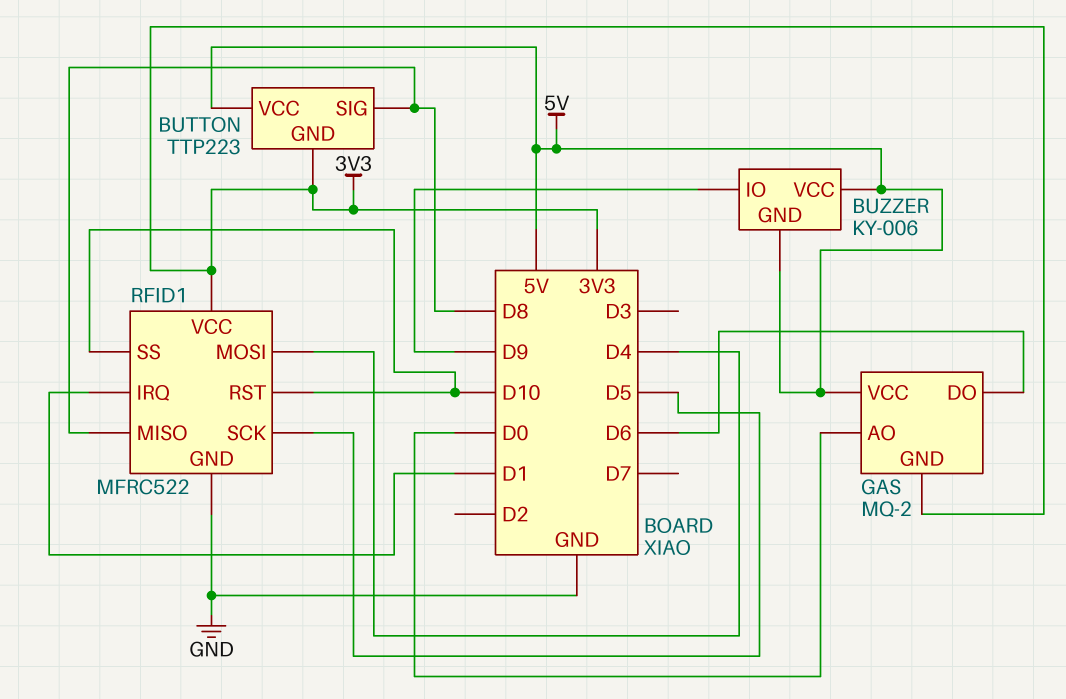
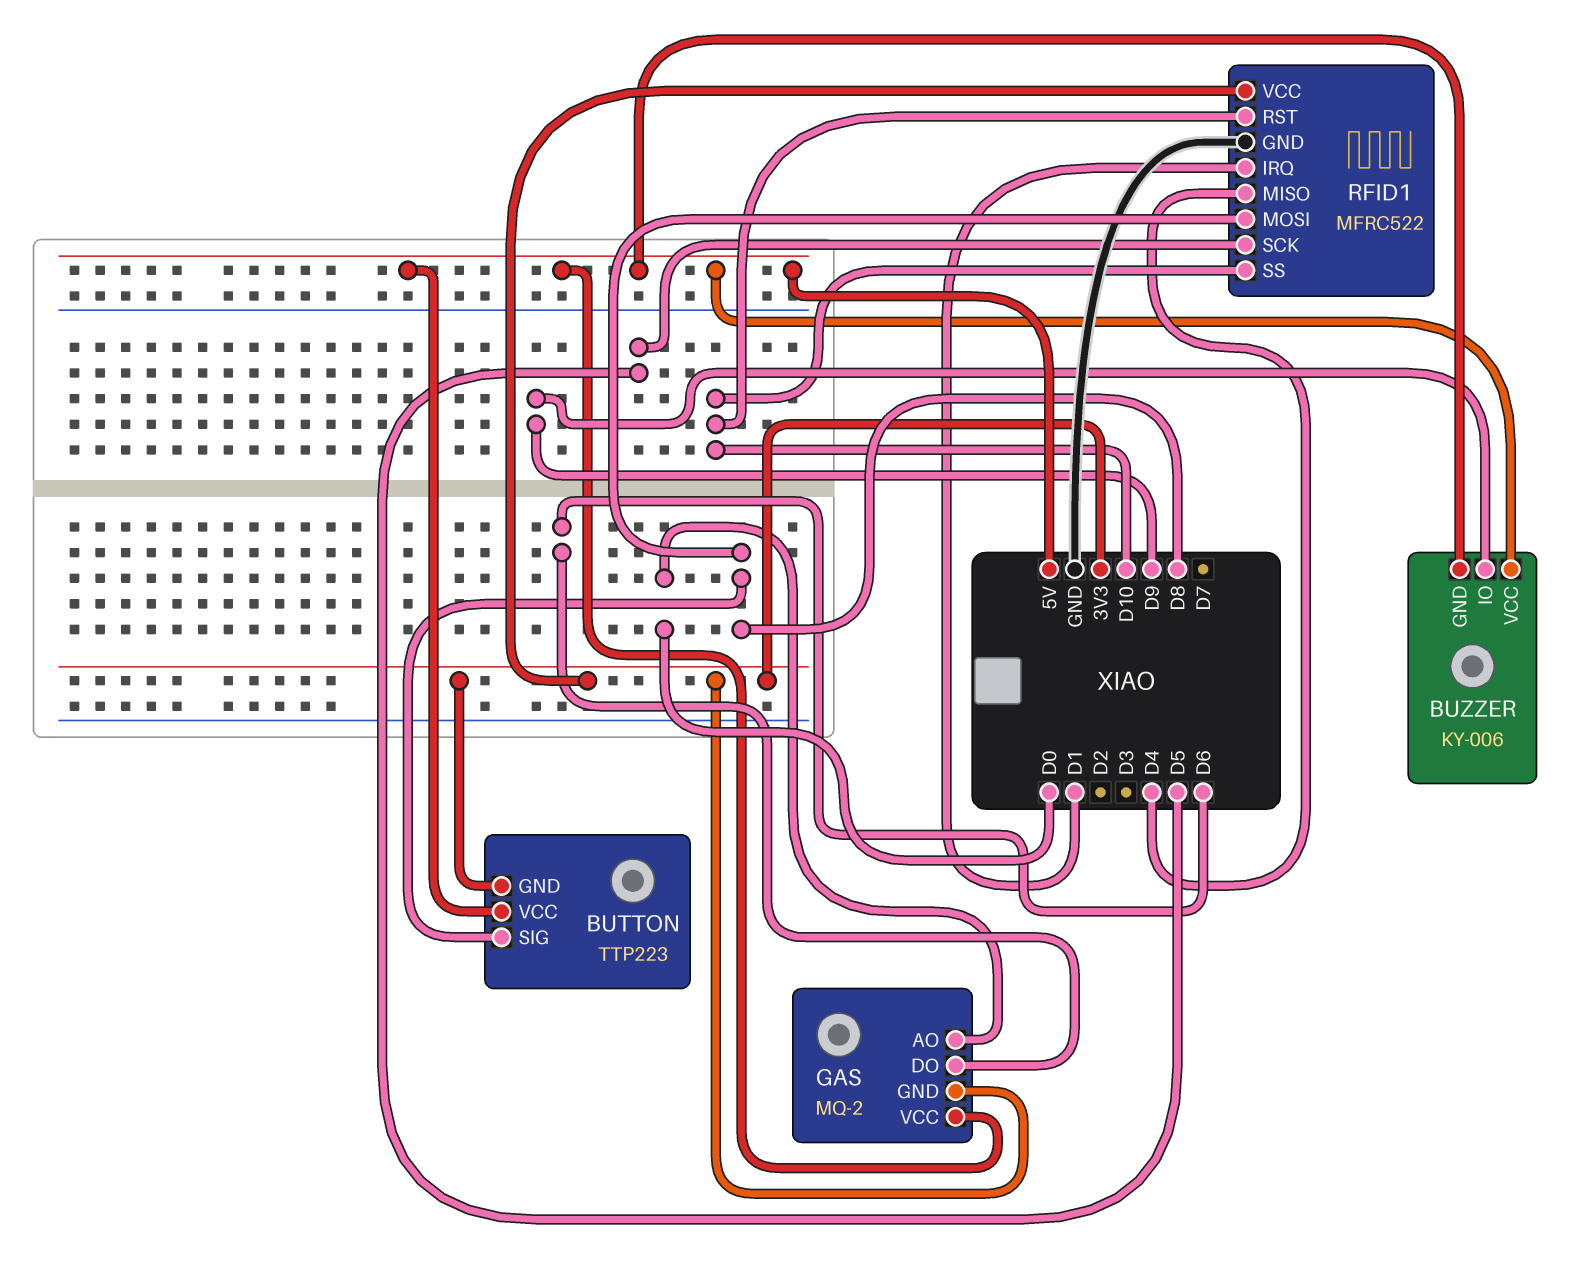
RFID1 pin MISO: D8 -> D4
RFID1 pin MOSI: D4 -> D8

